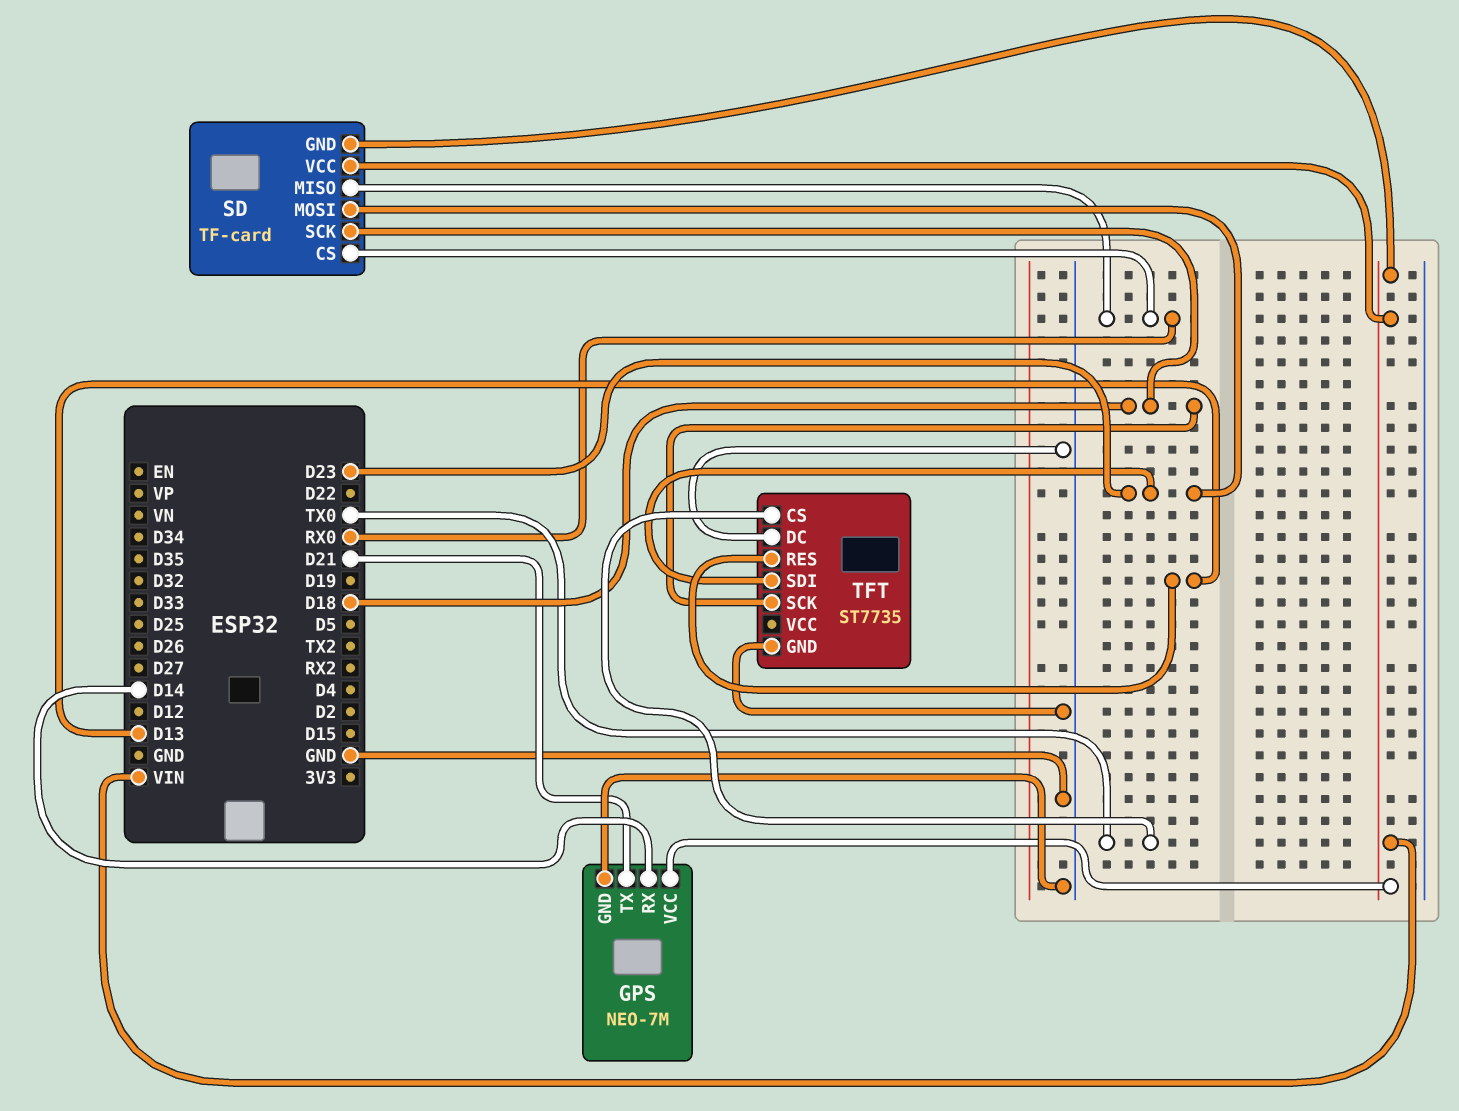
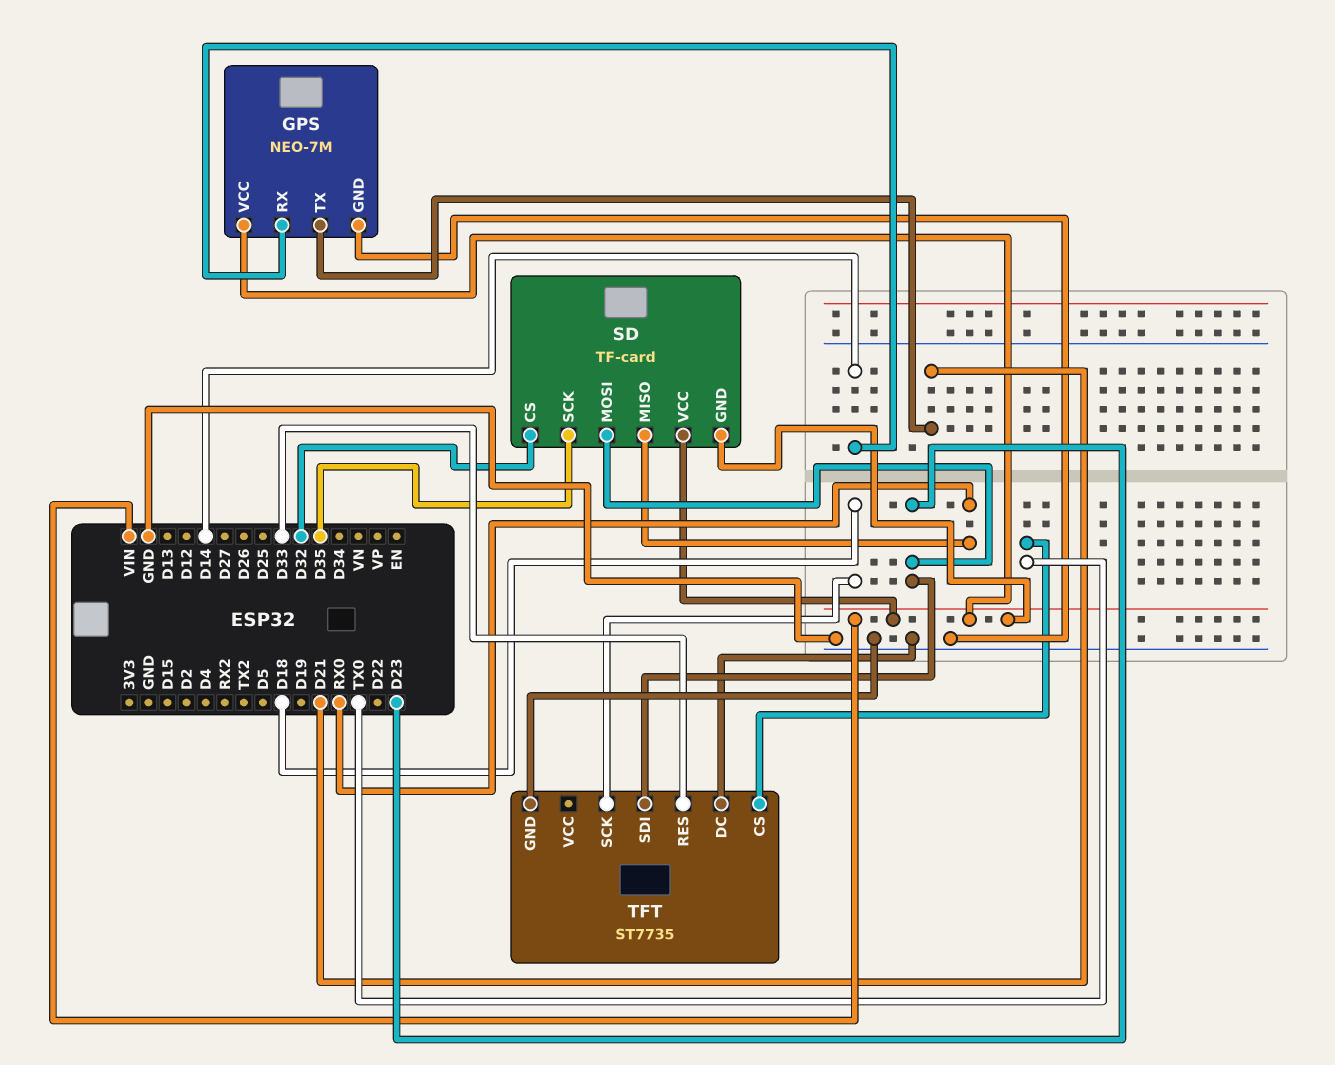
SD pin CS: RX0 -> D32
SD pin SCK: D18 -> D35
TFT pin RES: D13 -> D33

